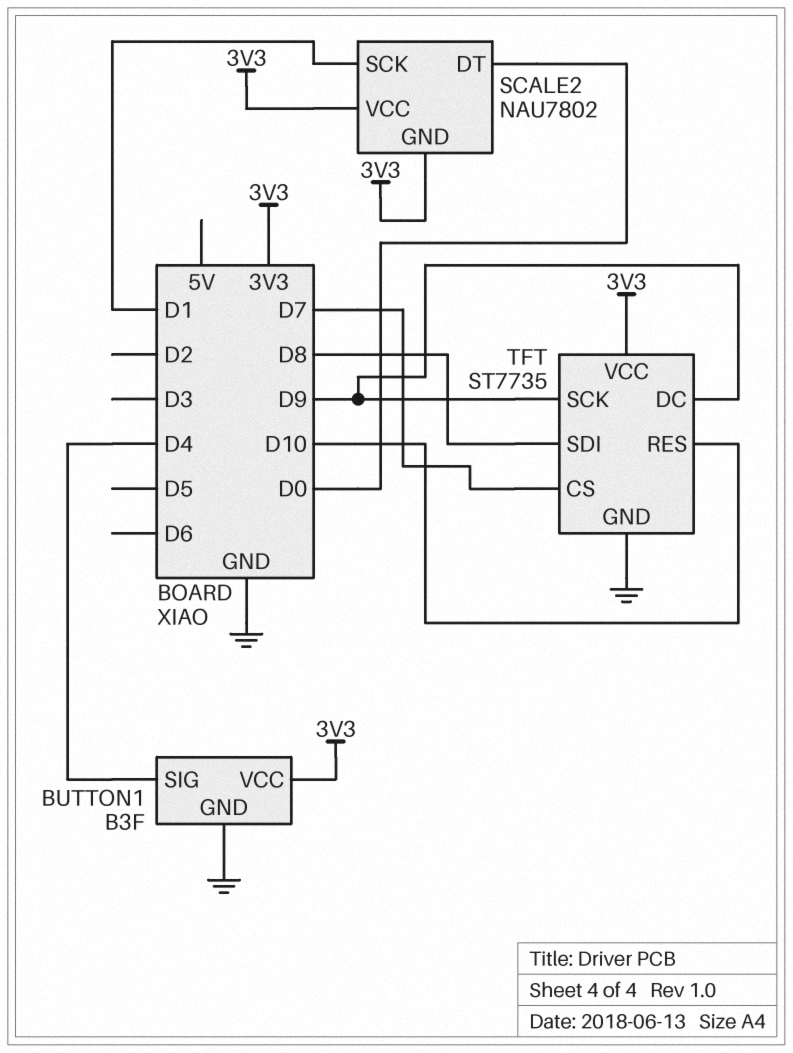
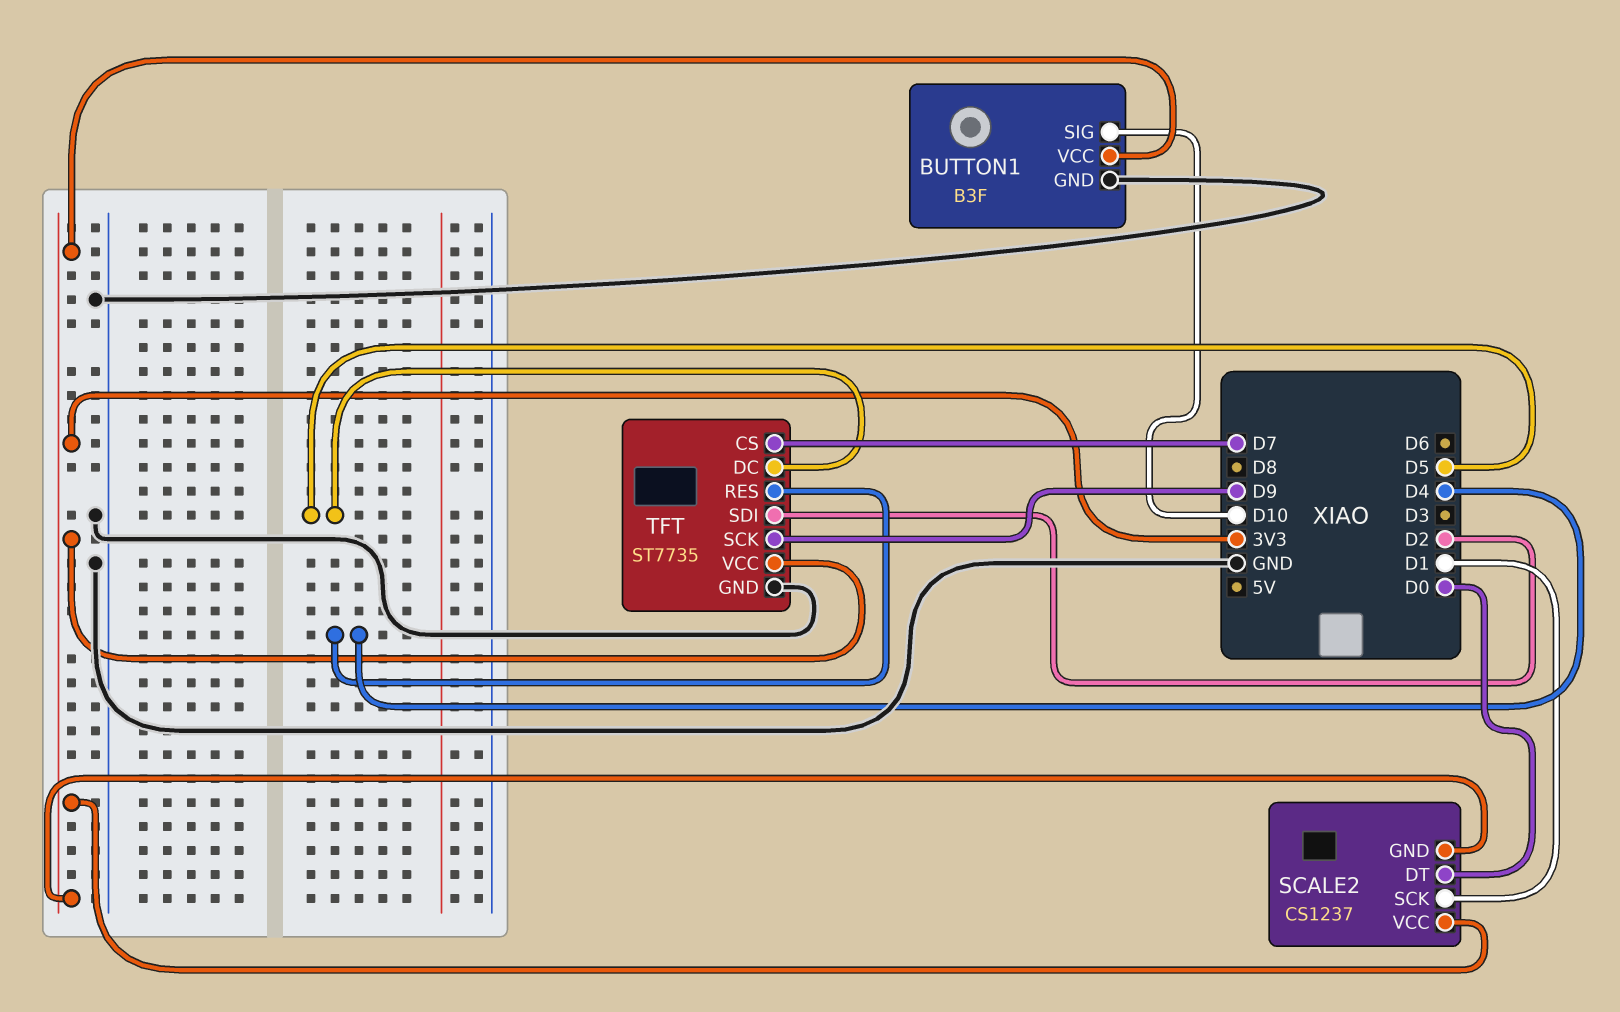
BUTTON1 pin SIG: D4 -> D10
SCALE2: NAU7802 -> CS1237
TFT pin DC: D9 -> D5
TFT pin RES: D10 -> D4
TFT pin SDI: D8 -> D2

